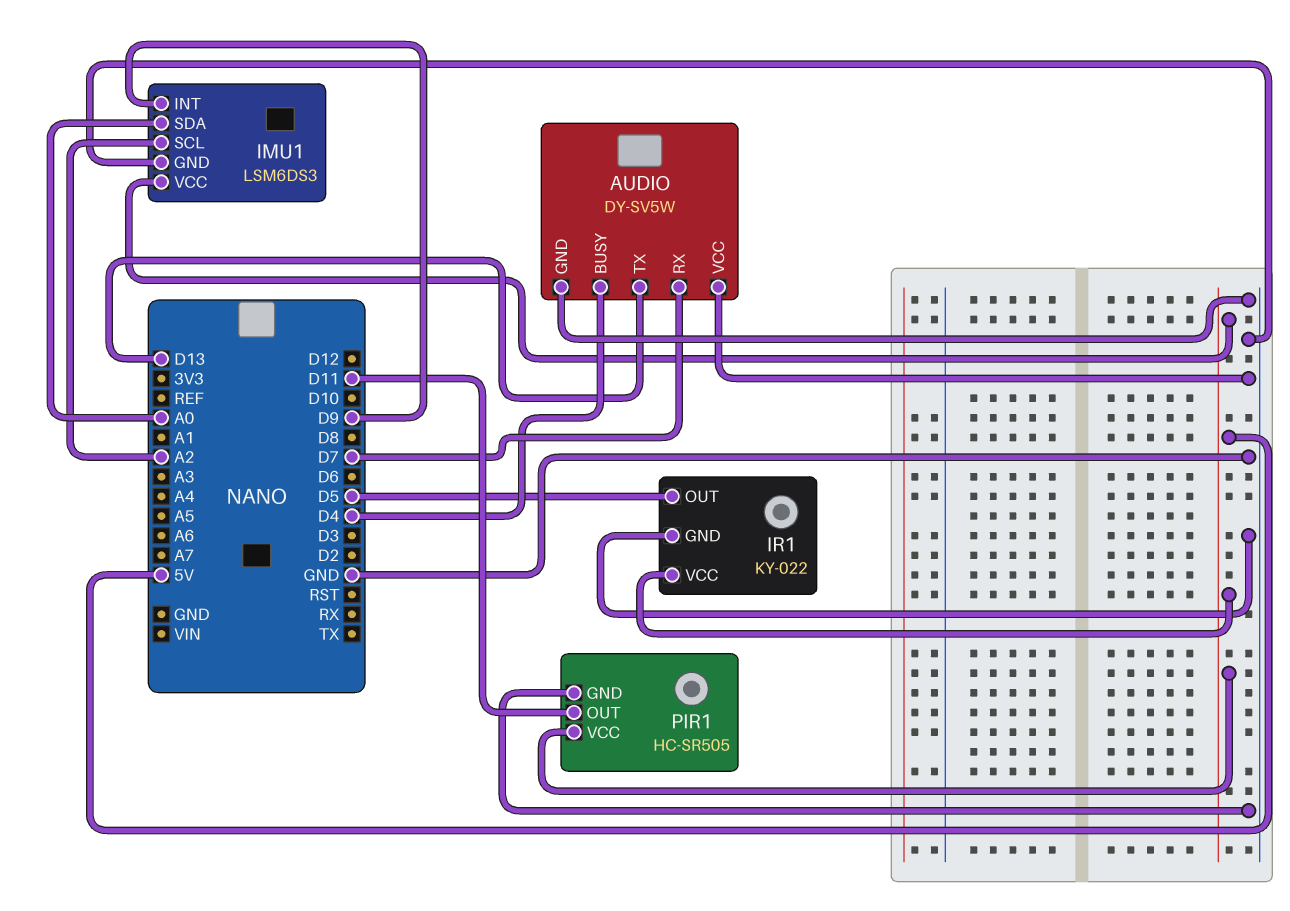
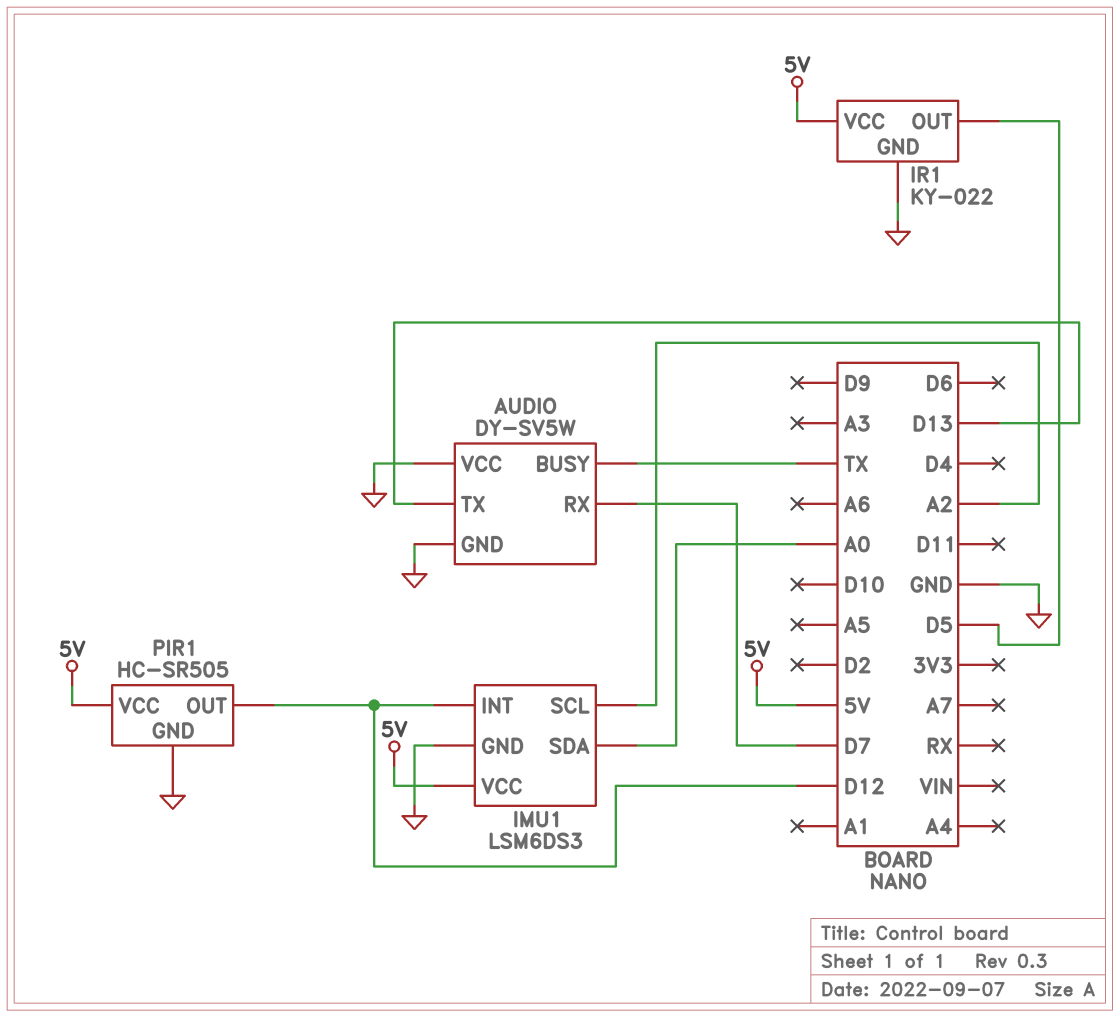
AUDIO pin BUSY: D4 -> TX
IMU1 pin INT: D9 -> D12
PIR1 pin OUT: D11 -> D12

